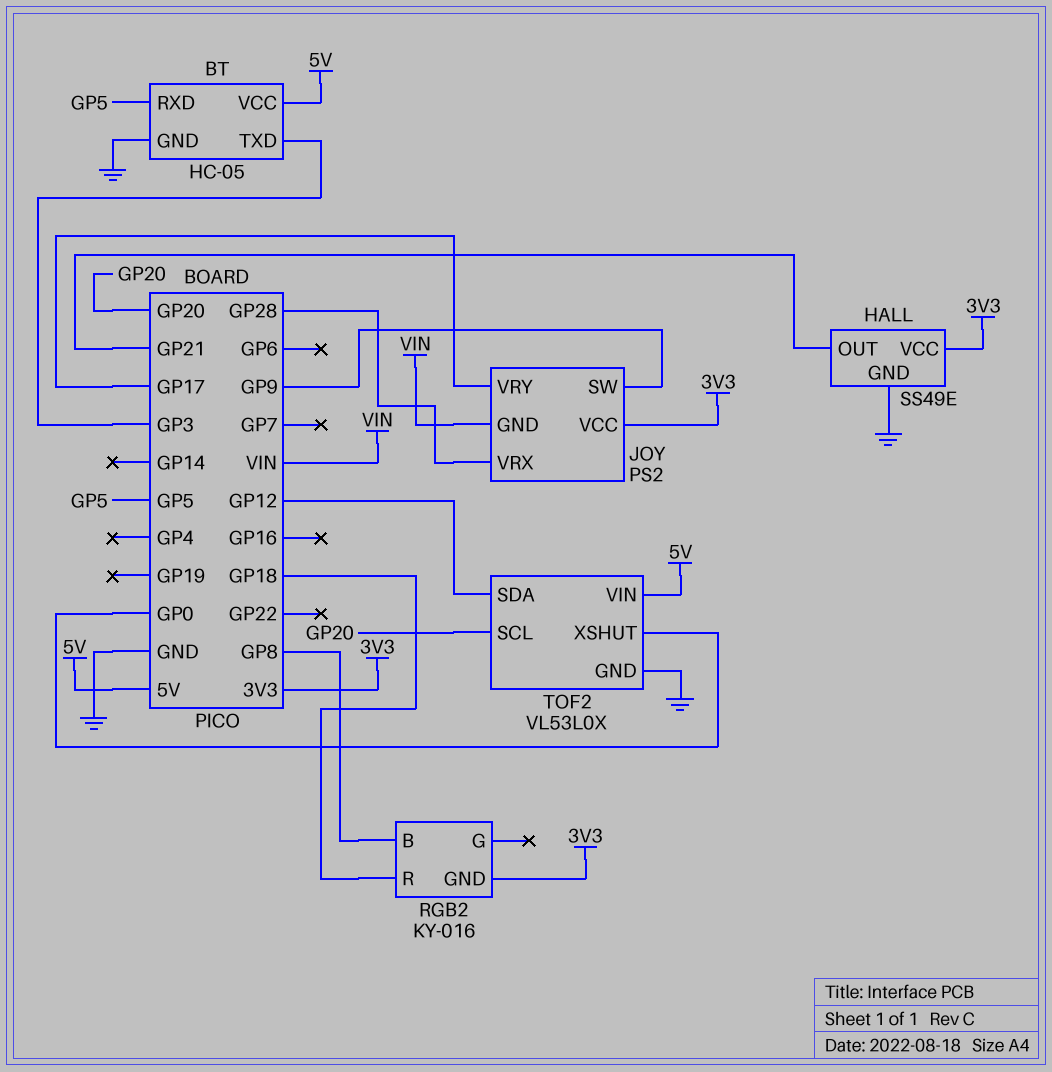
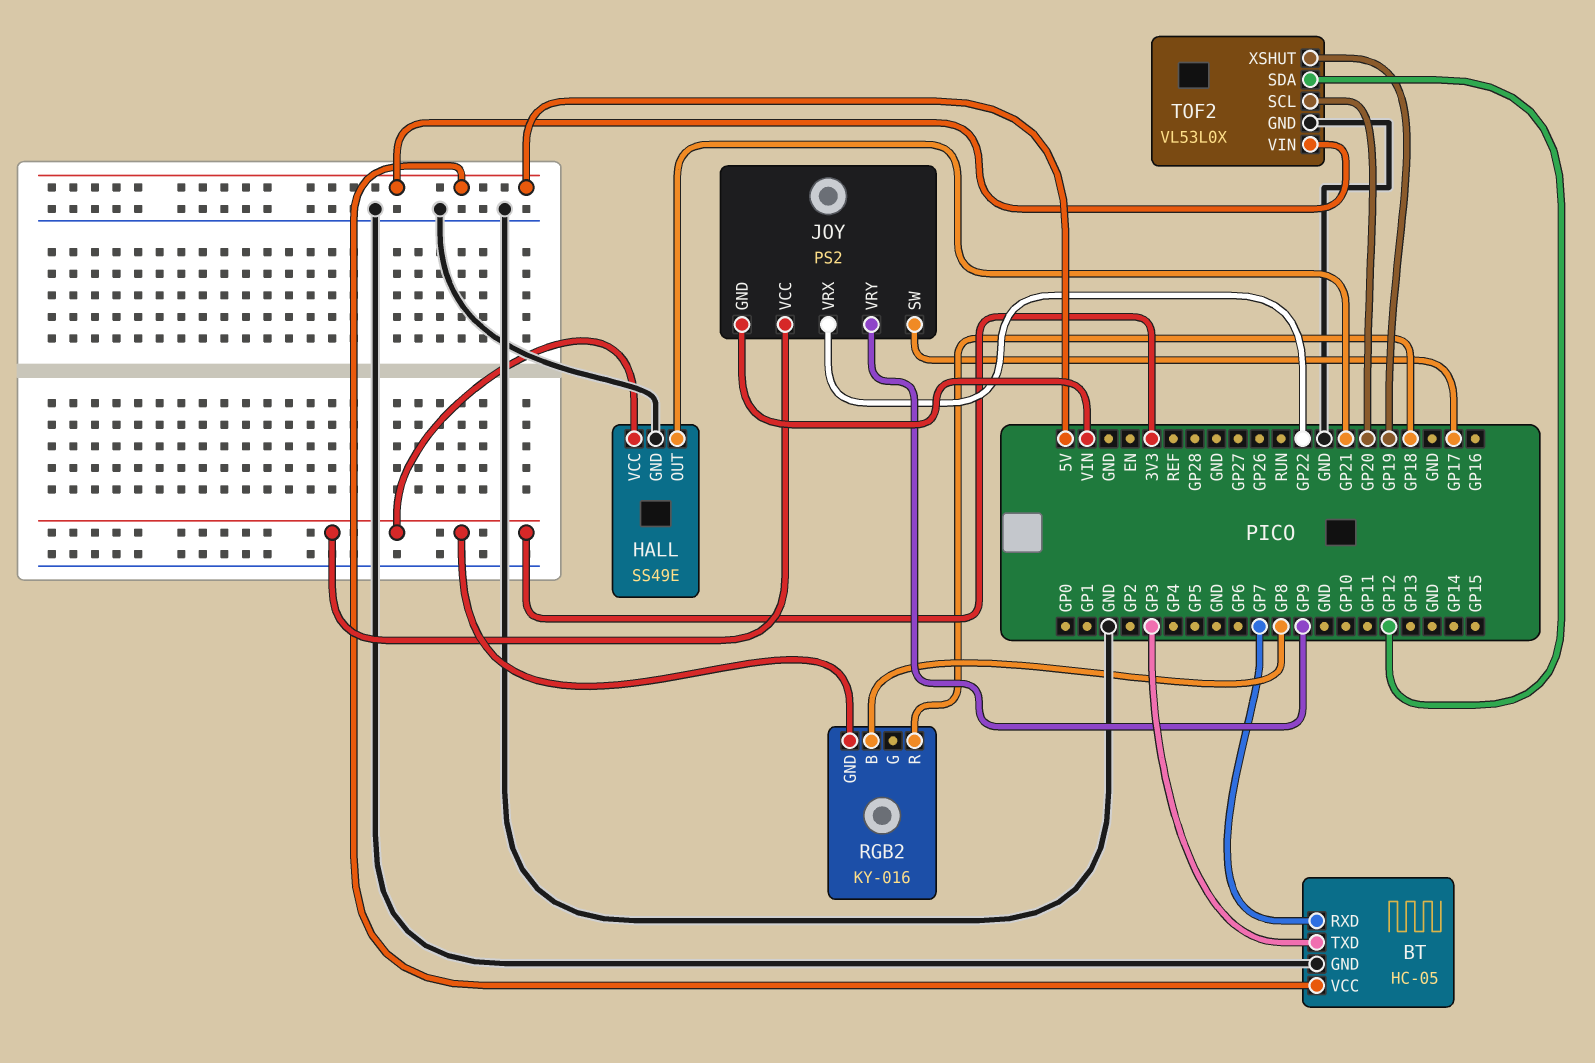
BT pin RXD: GP5 -> GP7
JOY pin SW: GP9 -> GP17
JOY pin VRX: GP28 -> GP22
JOY pin VRY: GP17 -> GP9
TOF2 pin XSHUT: GP0 -> GP19

